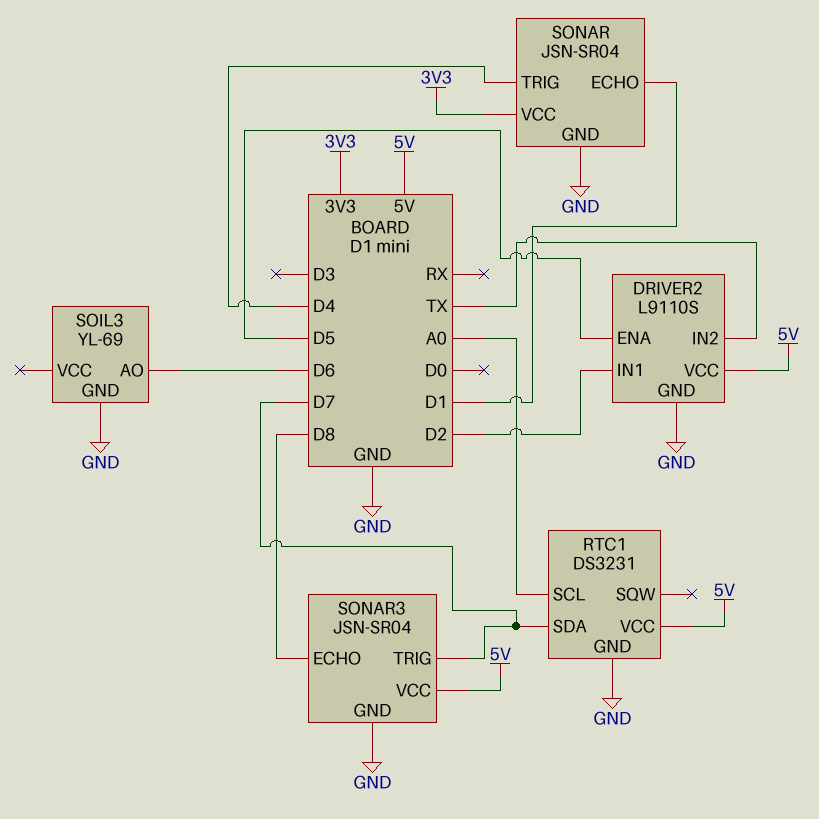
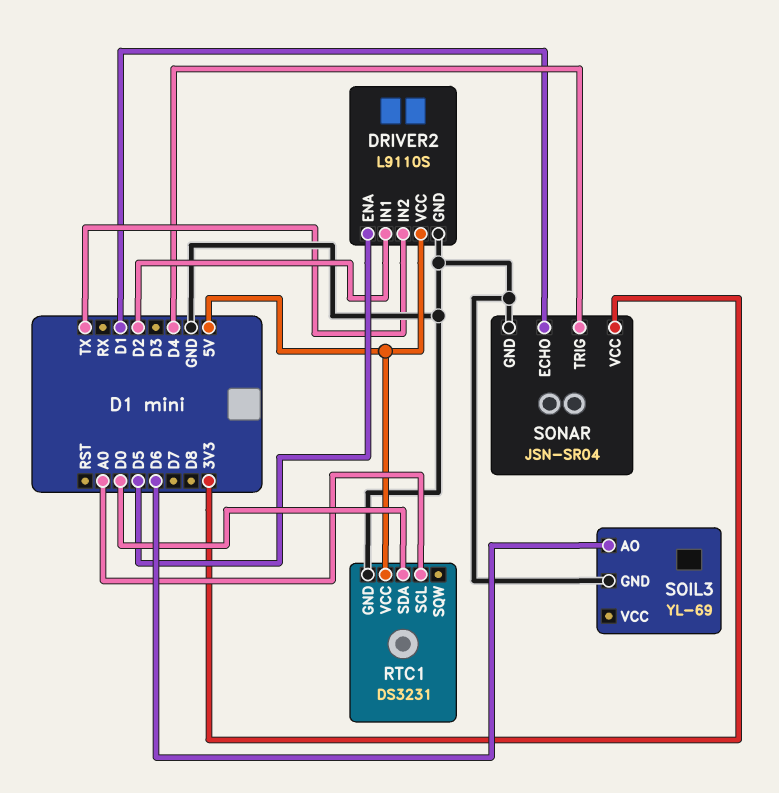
RTC1 pin SDA: D7 -> D0
SONAR3: JSN-SR04 -> none
SONAR3 pin ECHO: D8 -> none
SONAR3 pin GND: GND -> none
SONAR3 pin TRIG: D7 -> none
SONAR3 pin VCC: 5V -> none

